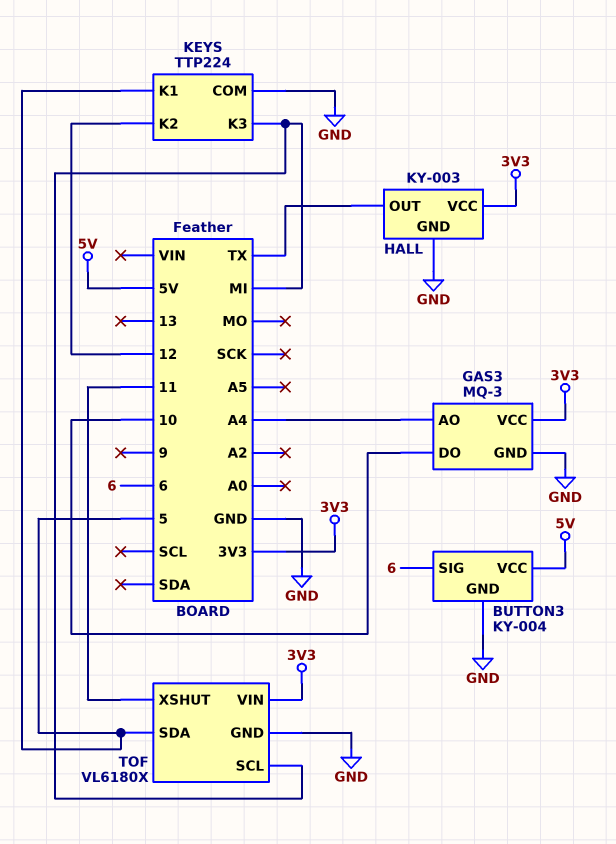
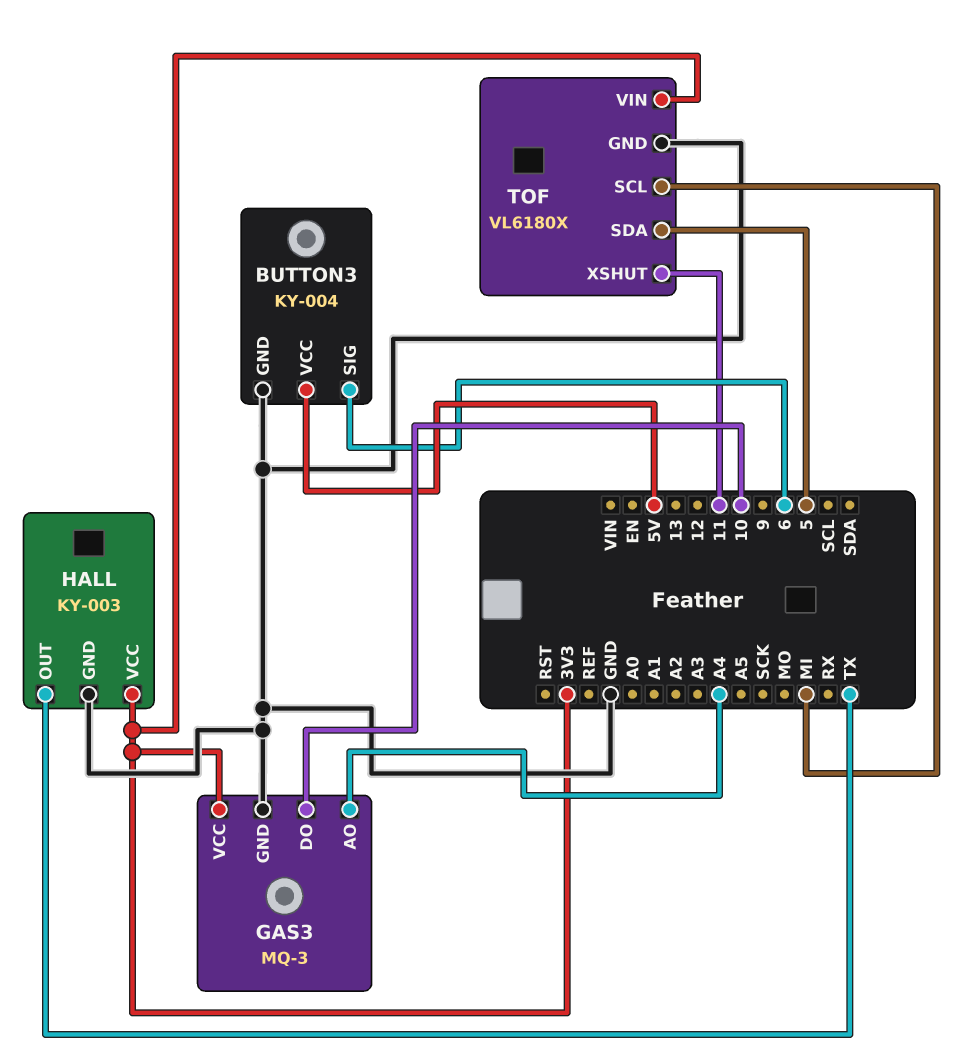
KEYS: TTP224 -> none
KEYS pin COM: GND -> none
KEYS pin K1: 5 -> none
KEYS pin K2: 12 -> none
KEYS pin K3: MI -> none

